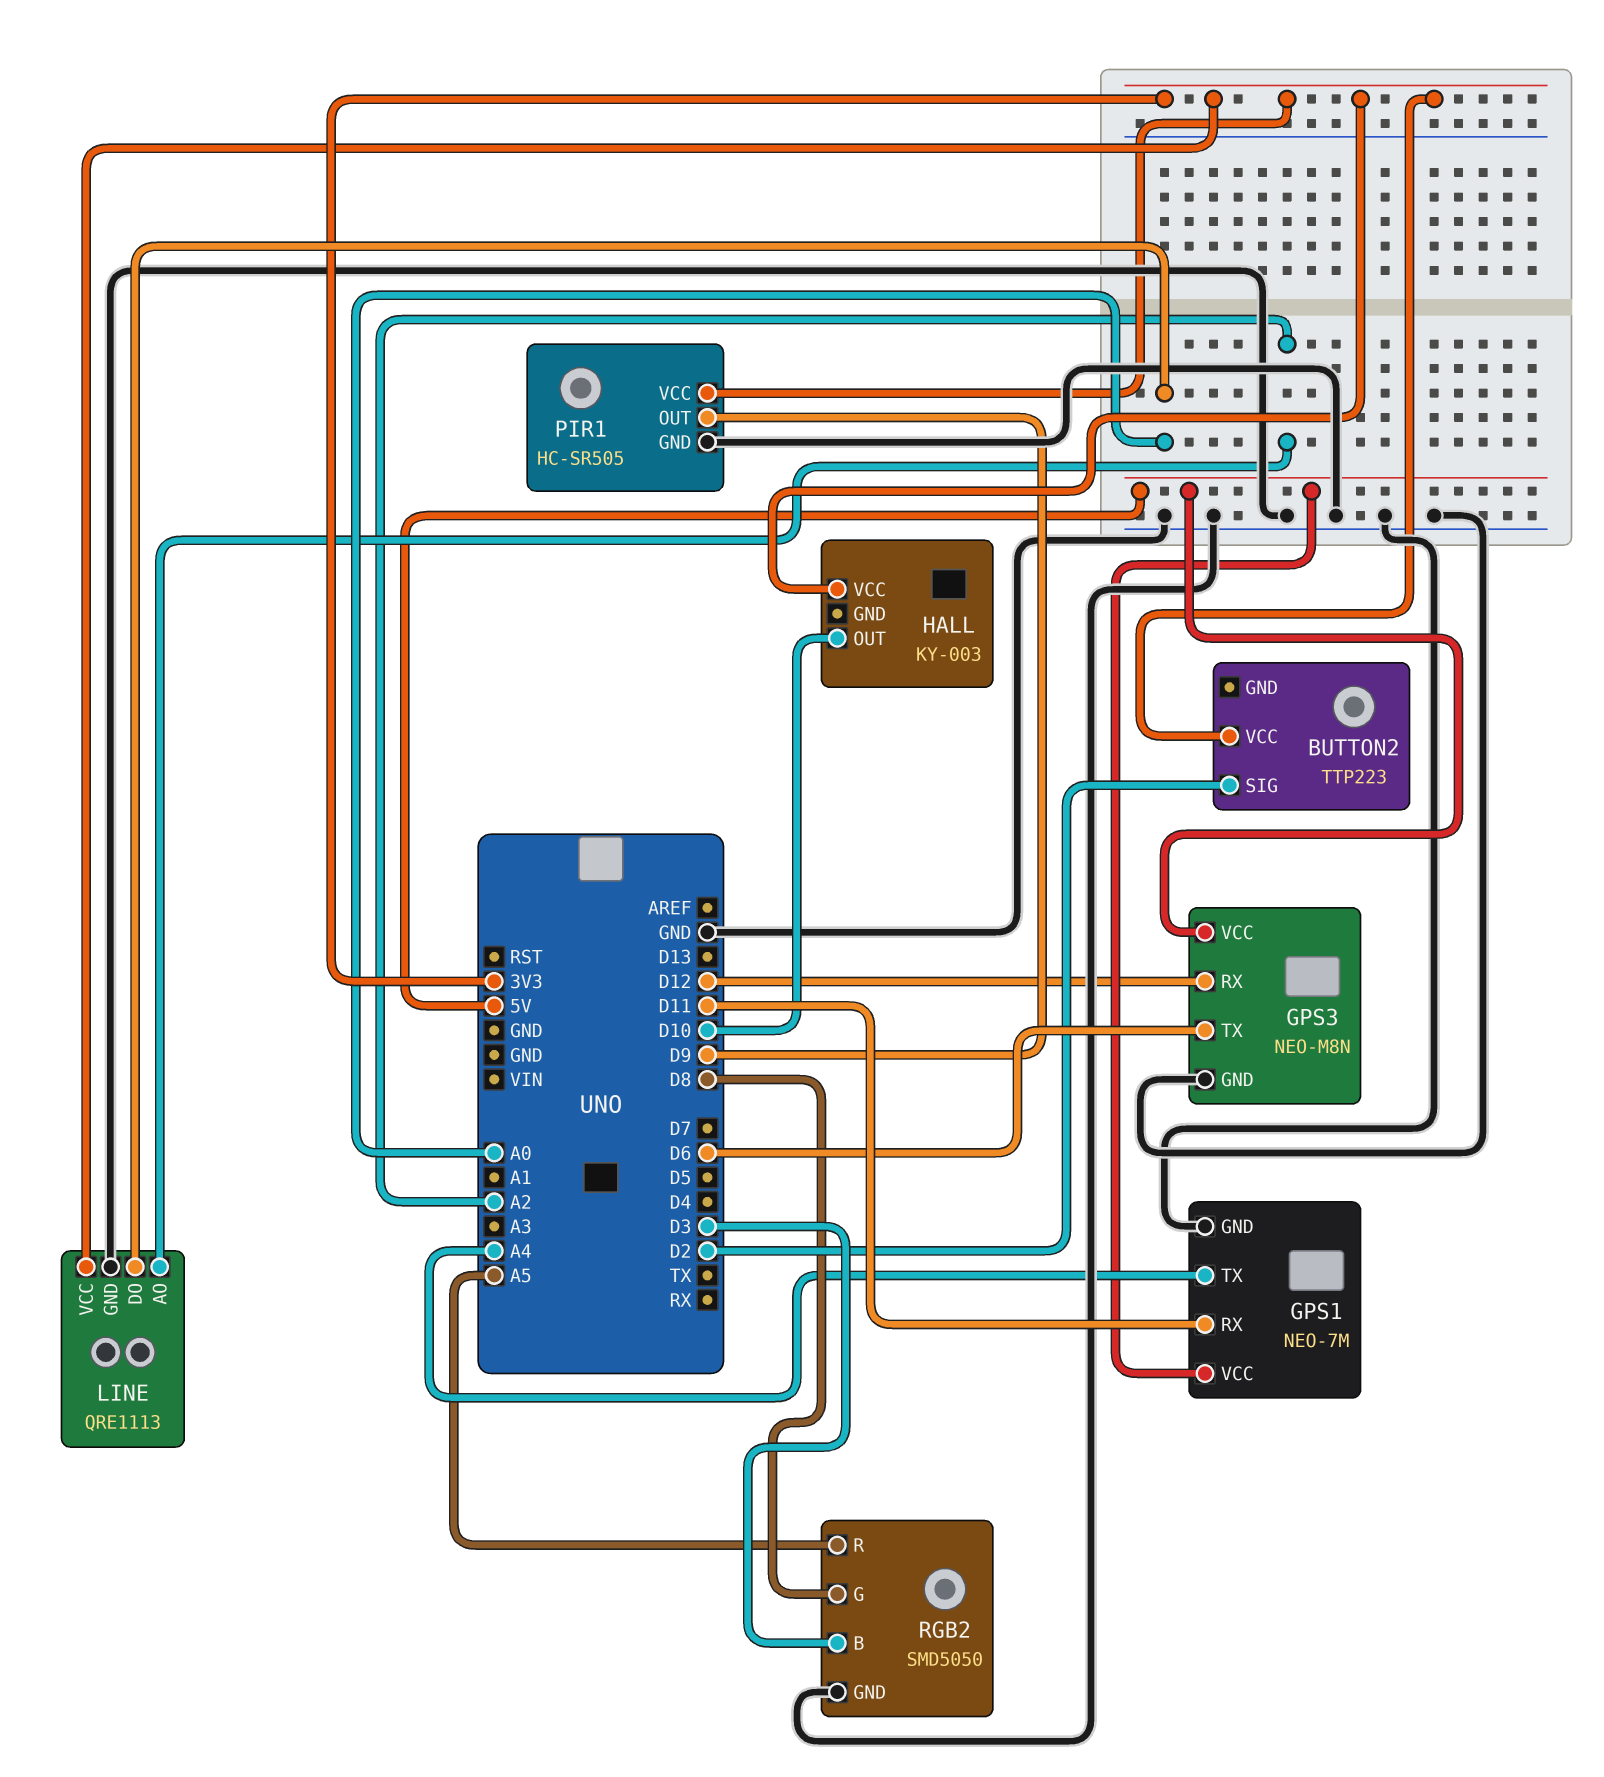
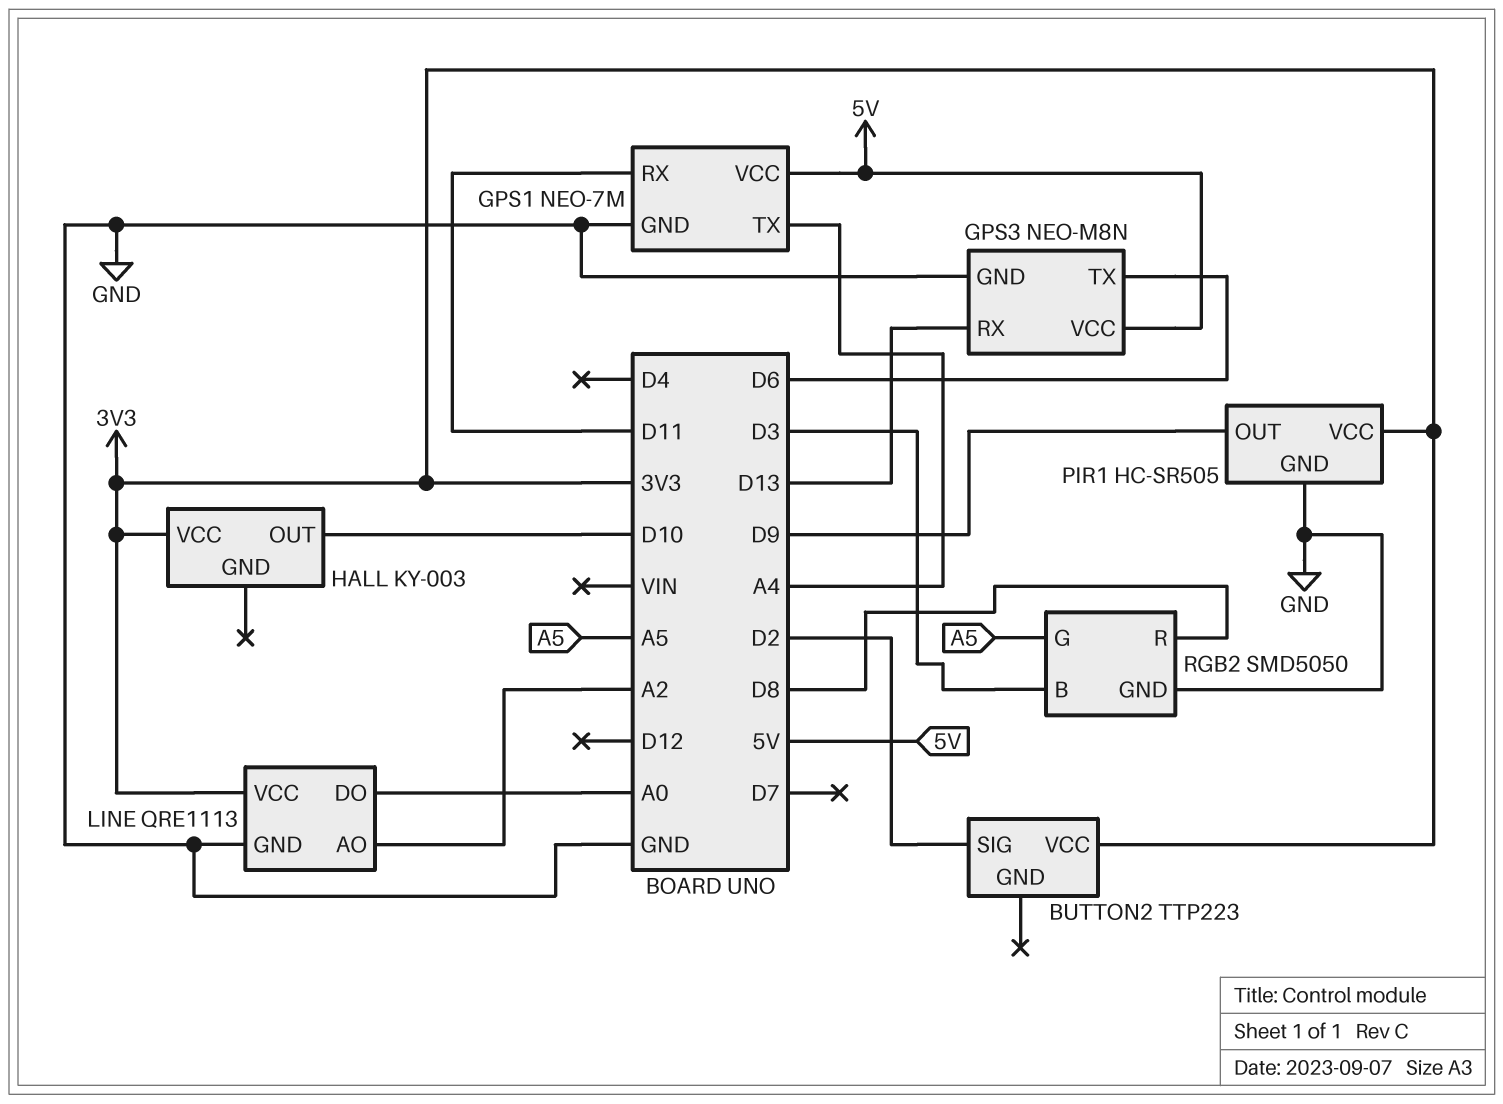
GPS3 pin RX: D12 -> D13
RGB2 pin G: D8 -> A5
RGB2 pin R: A5 -> D8

